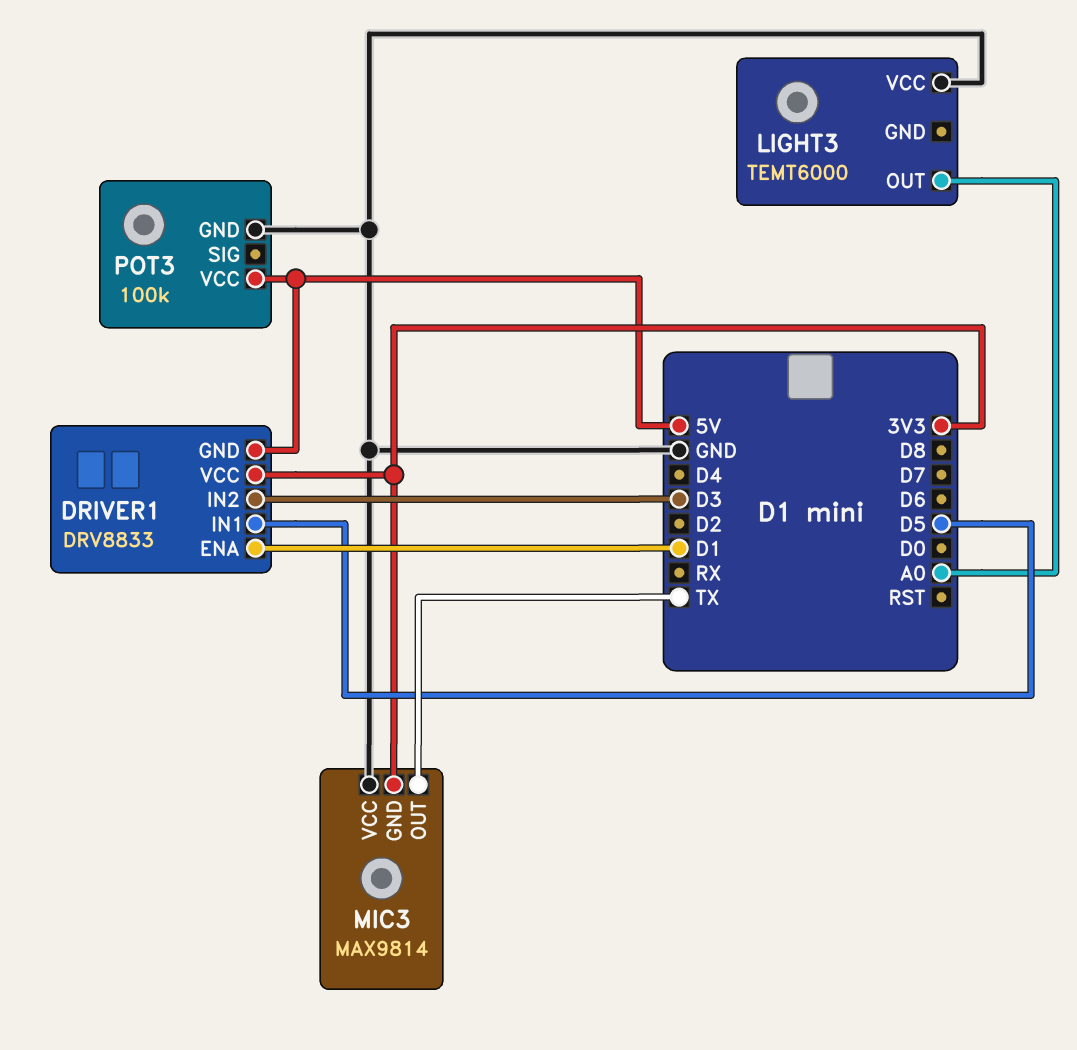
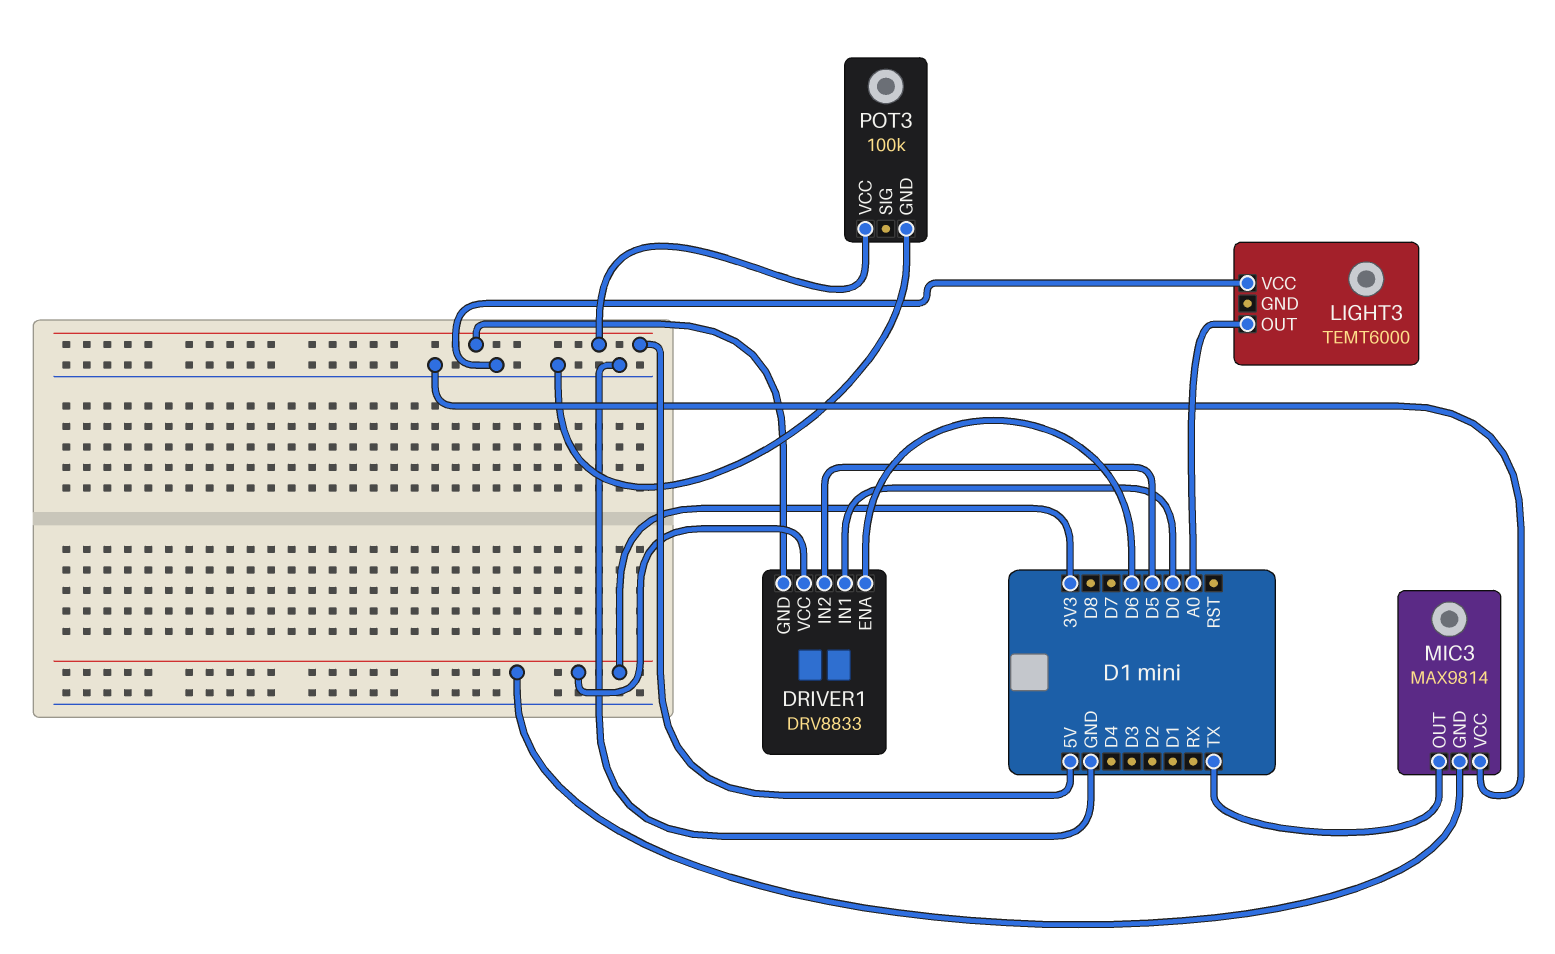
DRIVER1 pin ENA: D1 -> D6
DRIVER1 pin IN1: D5 -> D0
DRIVER1 pin IN2: D3 -> D5

